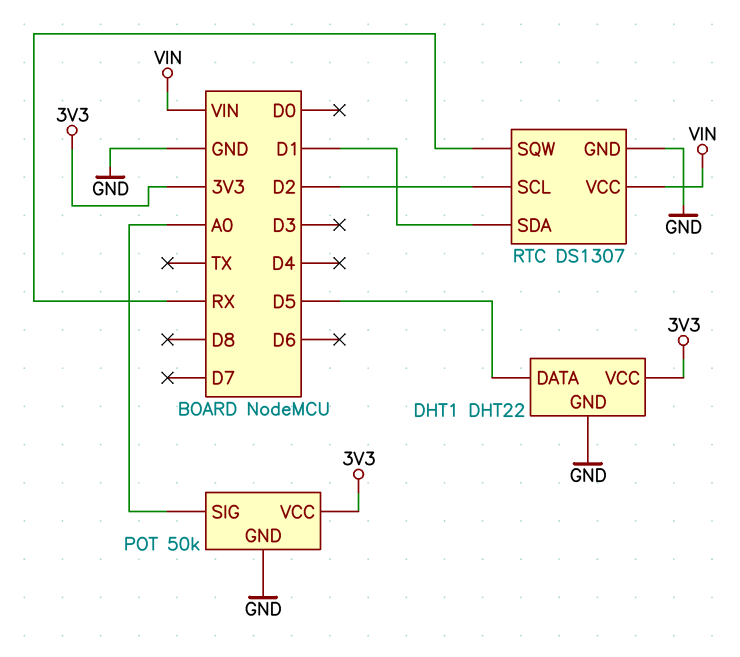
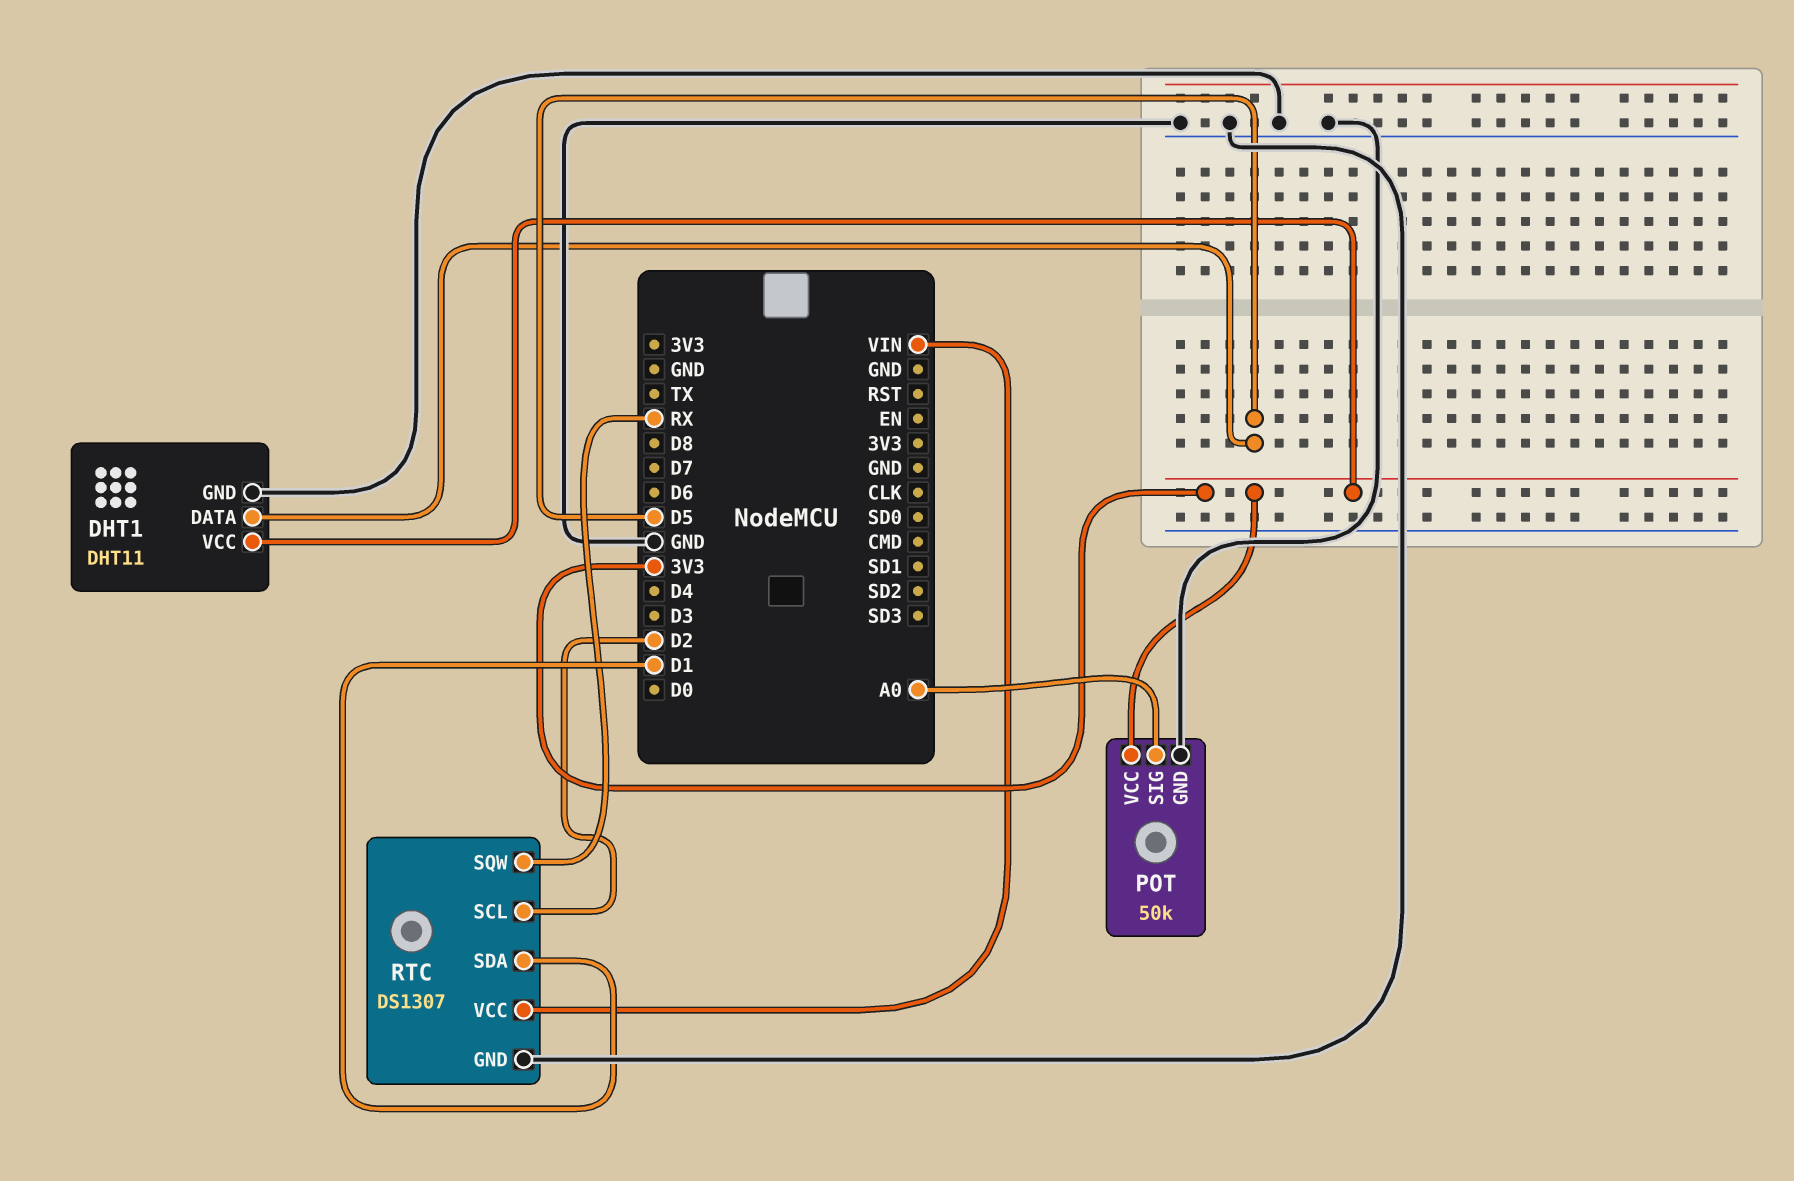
DHT1: DHT22 -> DHT11

